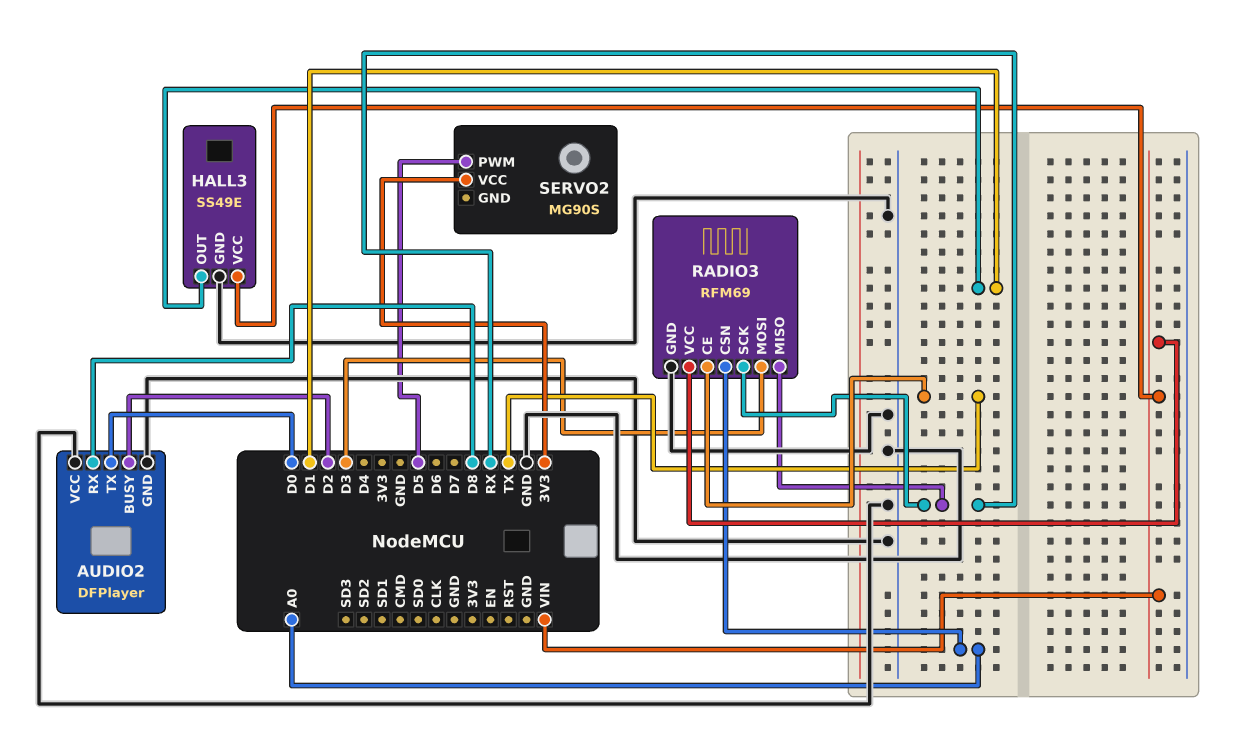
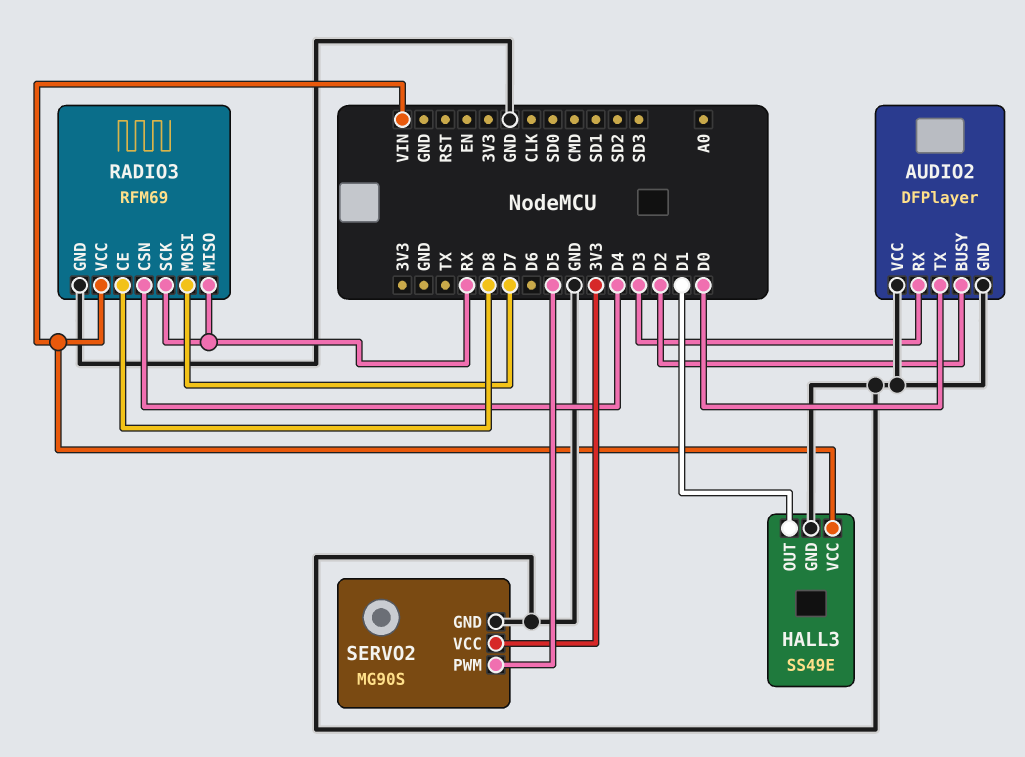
AUDIO2 pin RX: D8 -> D3
RADIO3 pin CE: TX -> D8
RADIO3 pin CSN: A0 -> D4
RADIO3 pin MOSI: D3 -> D7
SERVO2 pin GND: none -> GND

